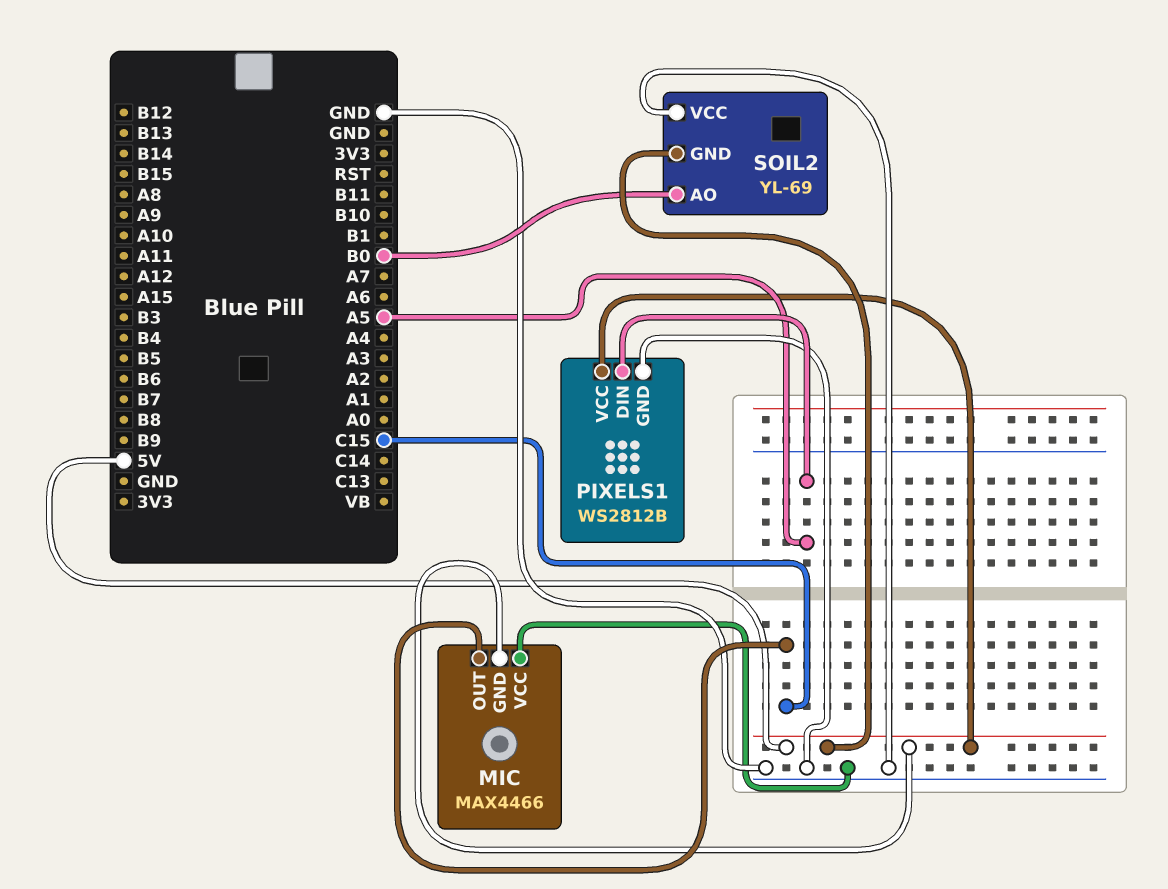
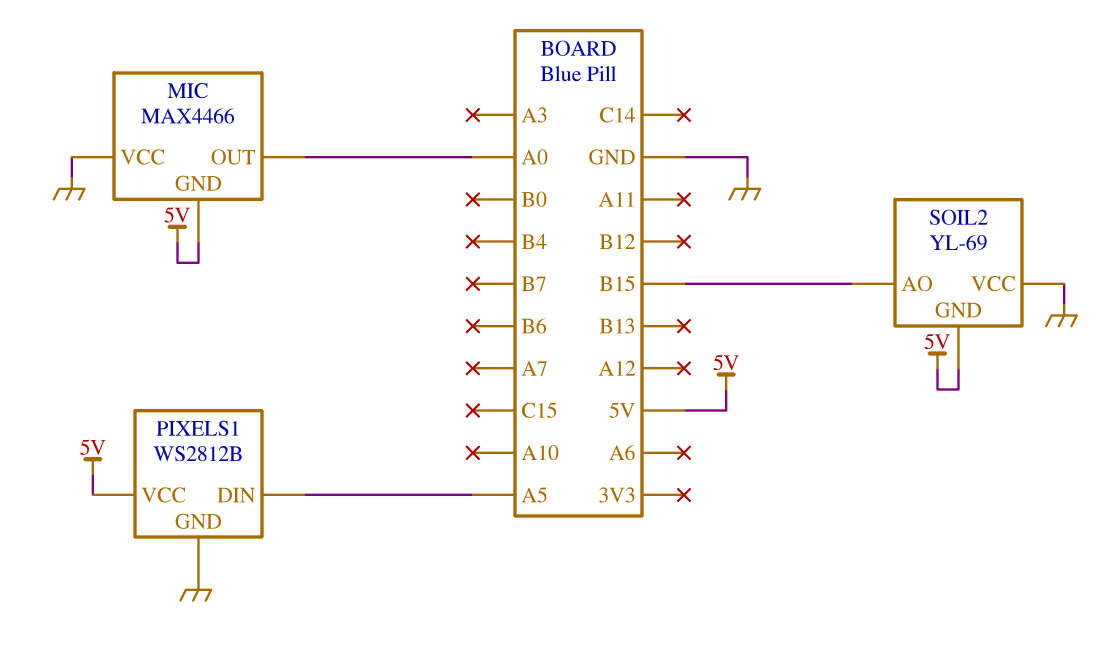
MIC pin OUT: C15 -> A0
SOIL2 pin AO: B0 -> B15

